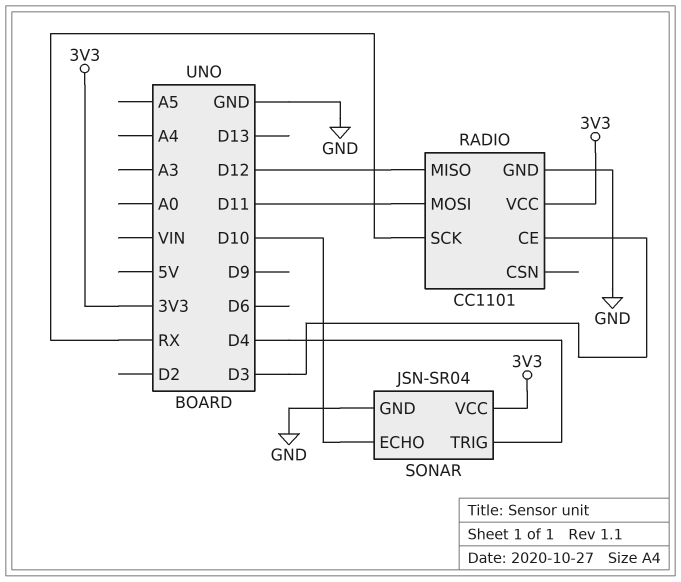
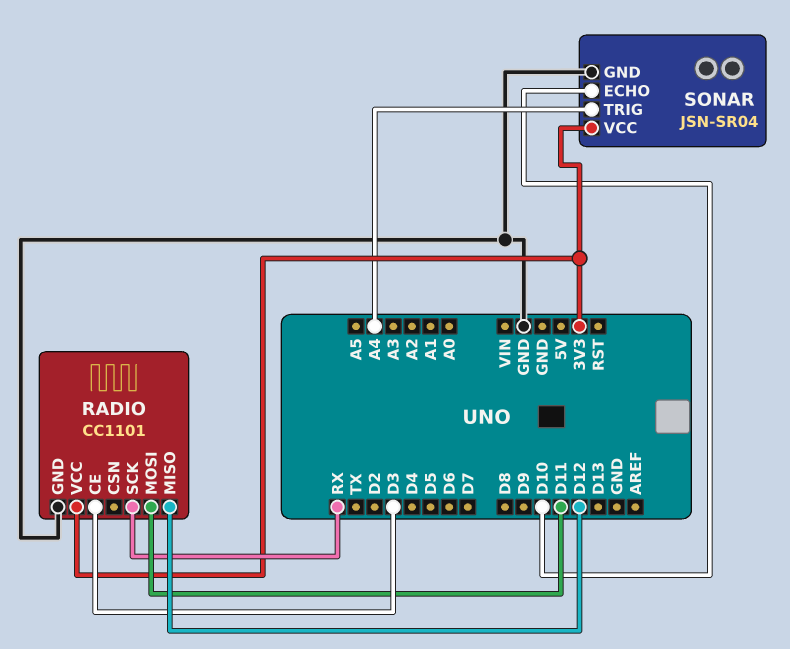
SONAR pin TRIG: D4 -> A4

